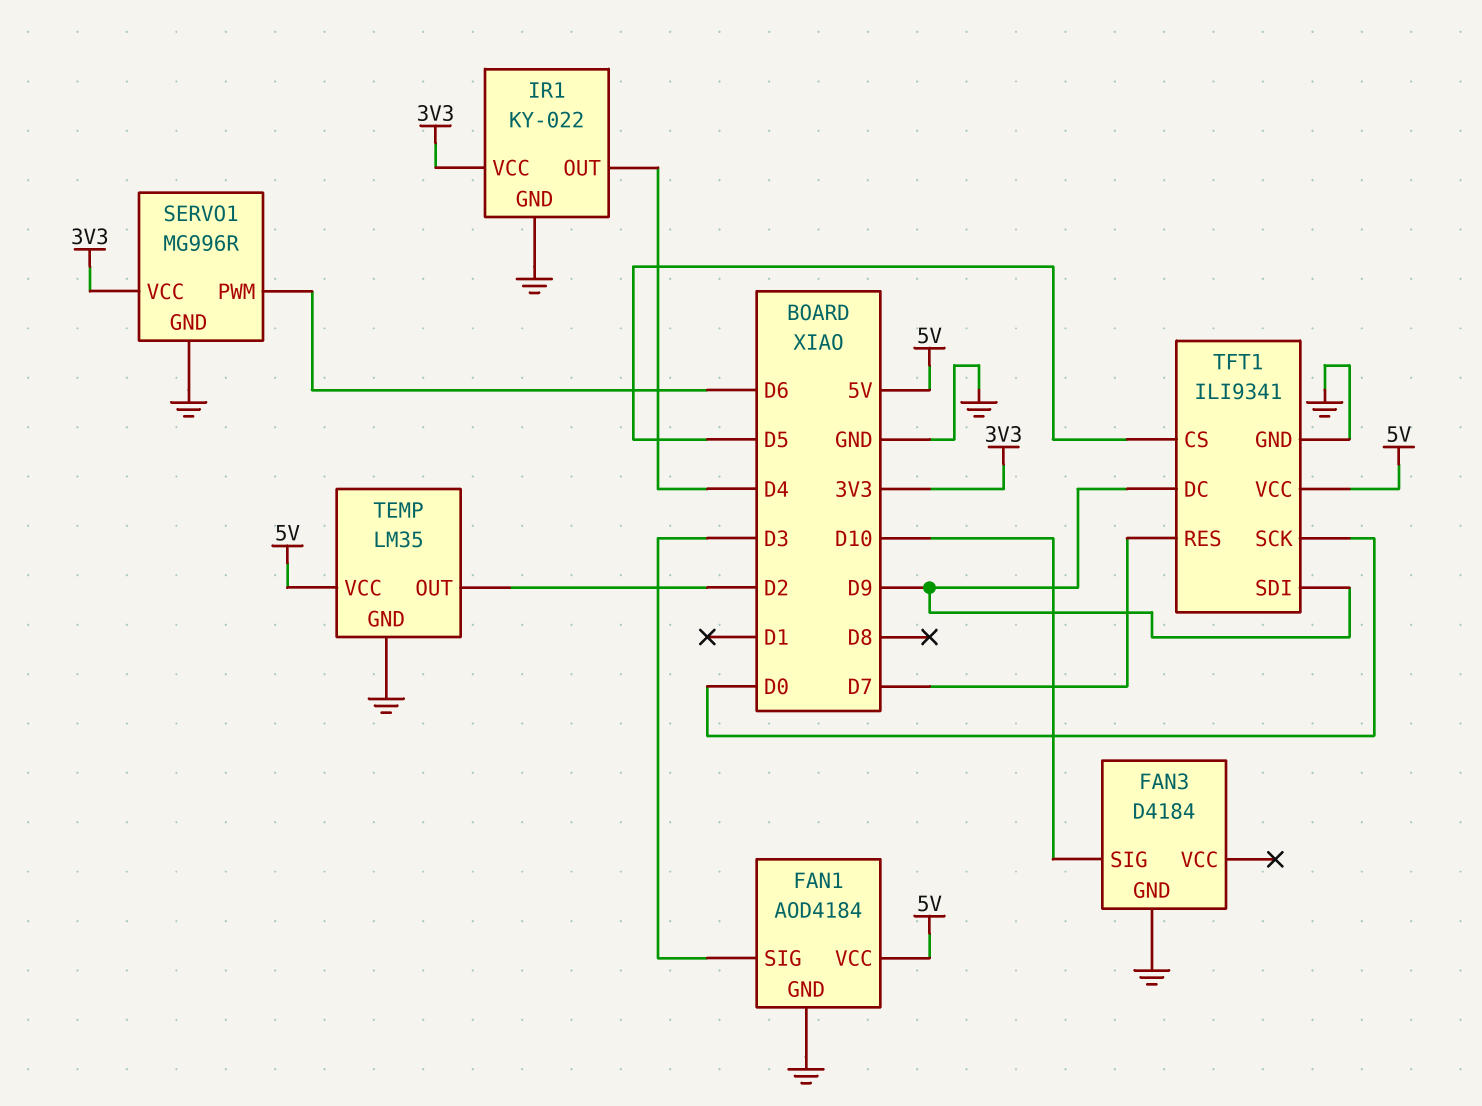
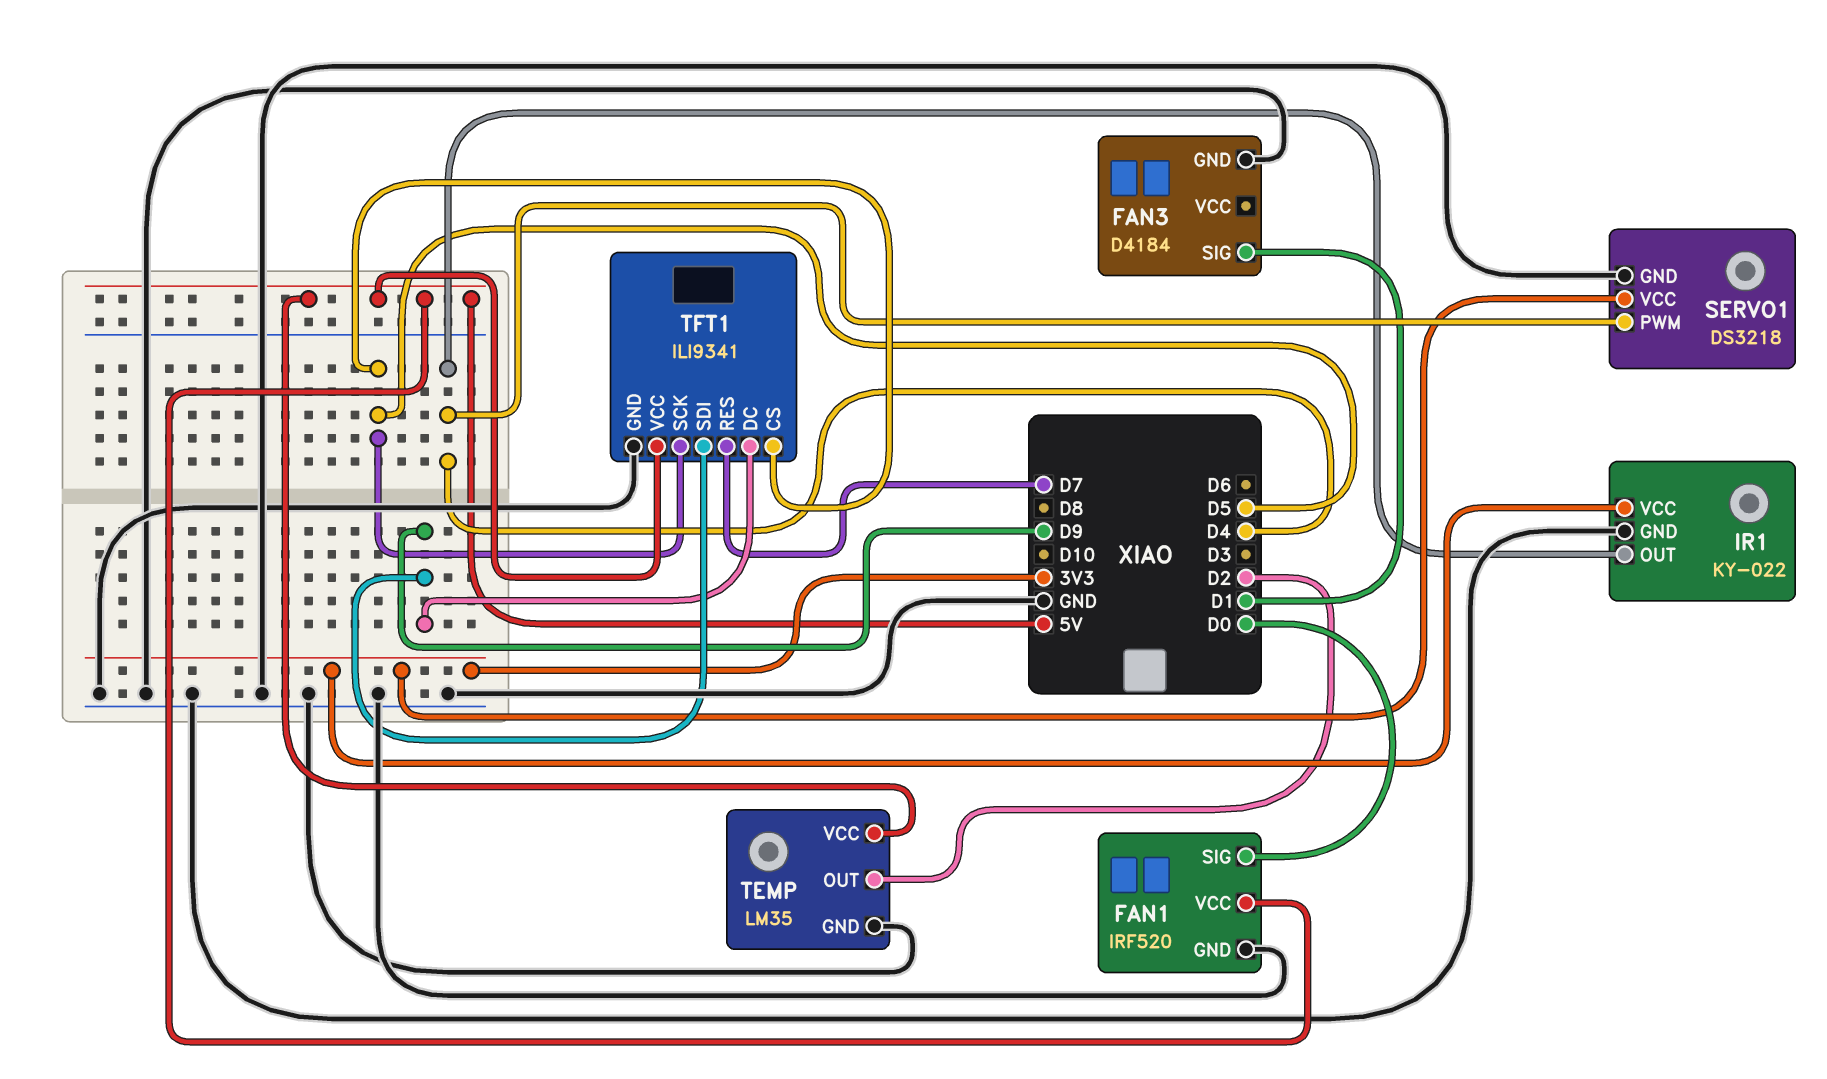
FAN1: AOD4184 -> IRF520
FAN1 pin SIG: D3 -> D0
FAN3 pin SIG: D10 -> D1
SERVO1: MG996R -> DS3218
SERVO1 pin PWM: D6 -> D4
TFT1 pin SCK: D0 -> D5

